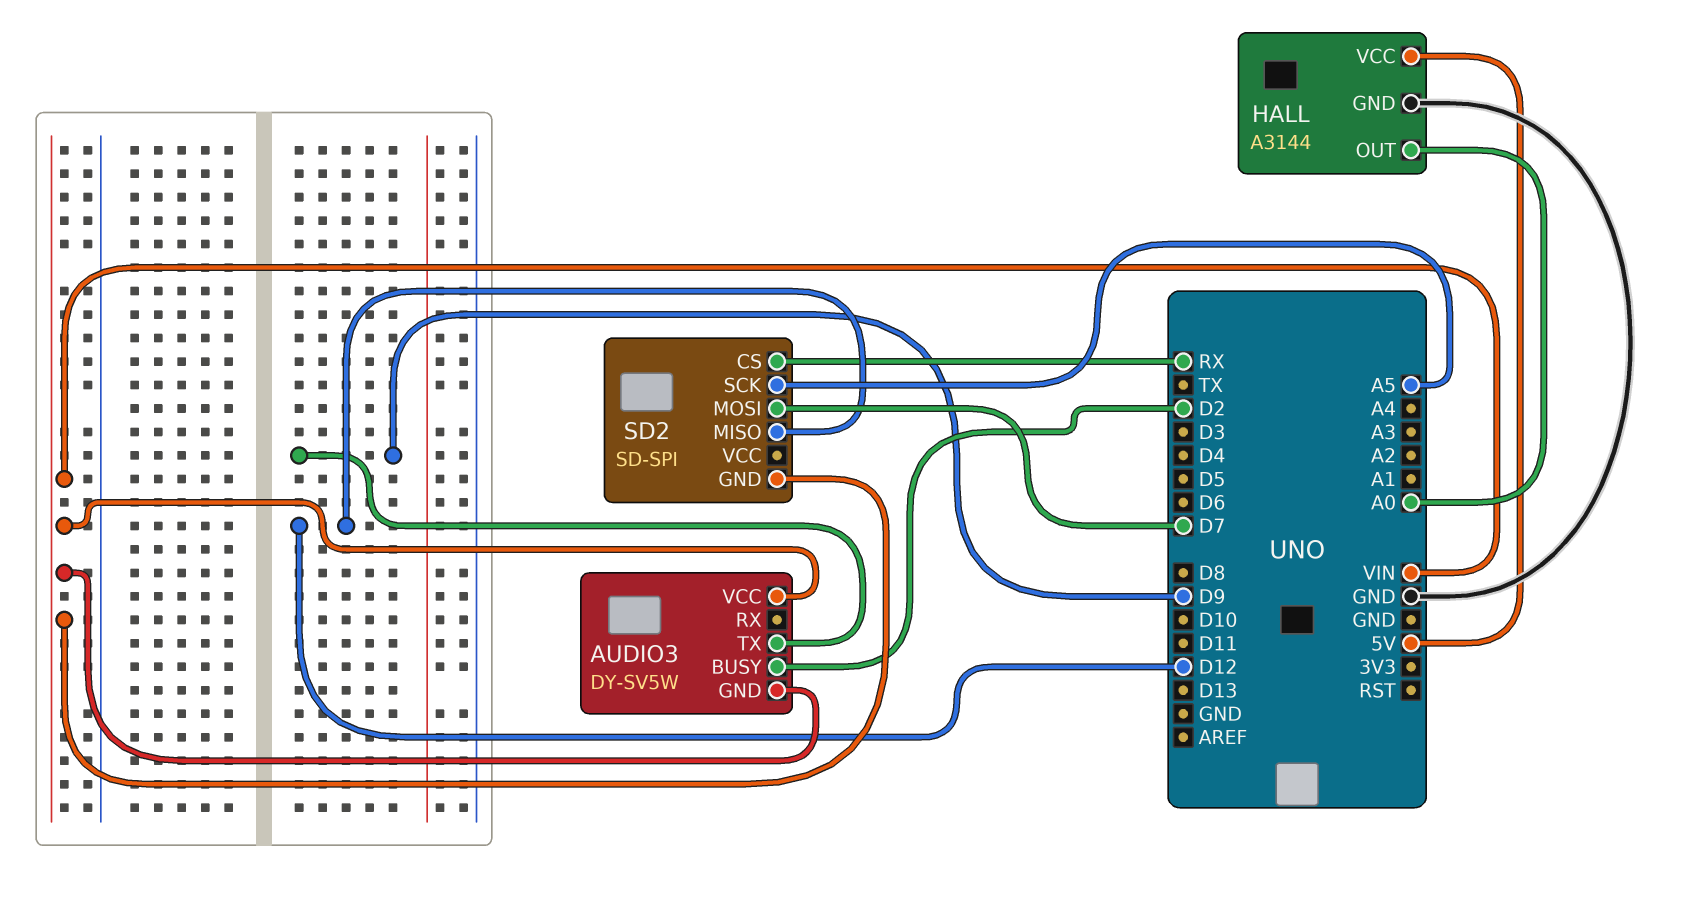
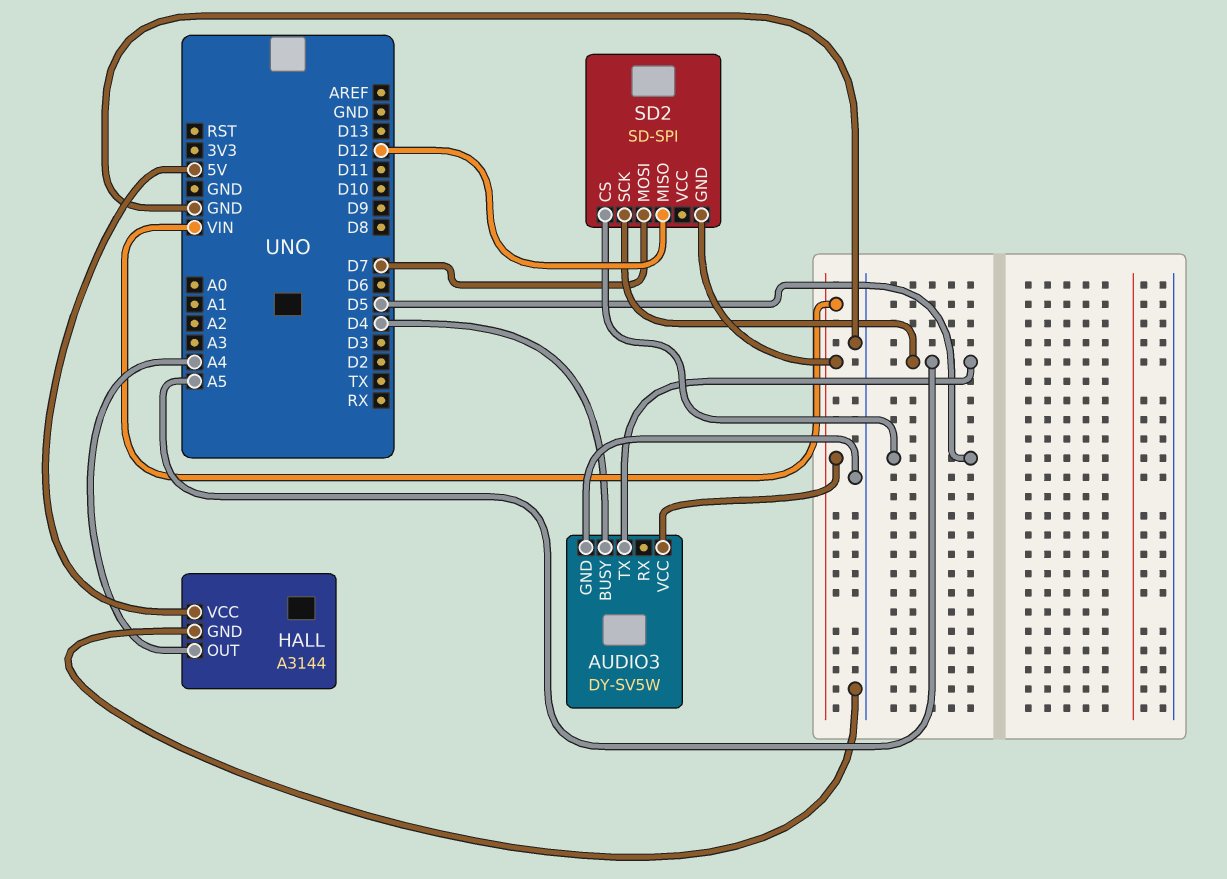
AUDIO3 pin BUSY: D2 -> D4
AUDIO3 pin GND: VIN -> GND
AUDIO3 pin TX: D9 -> A5
HALL pin OUT: A0 -> A4
SD2 pin CS: RX -> D5

